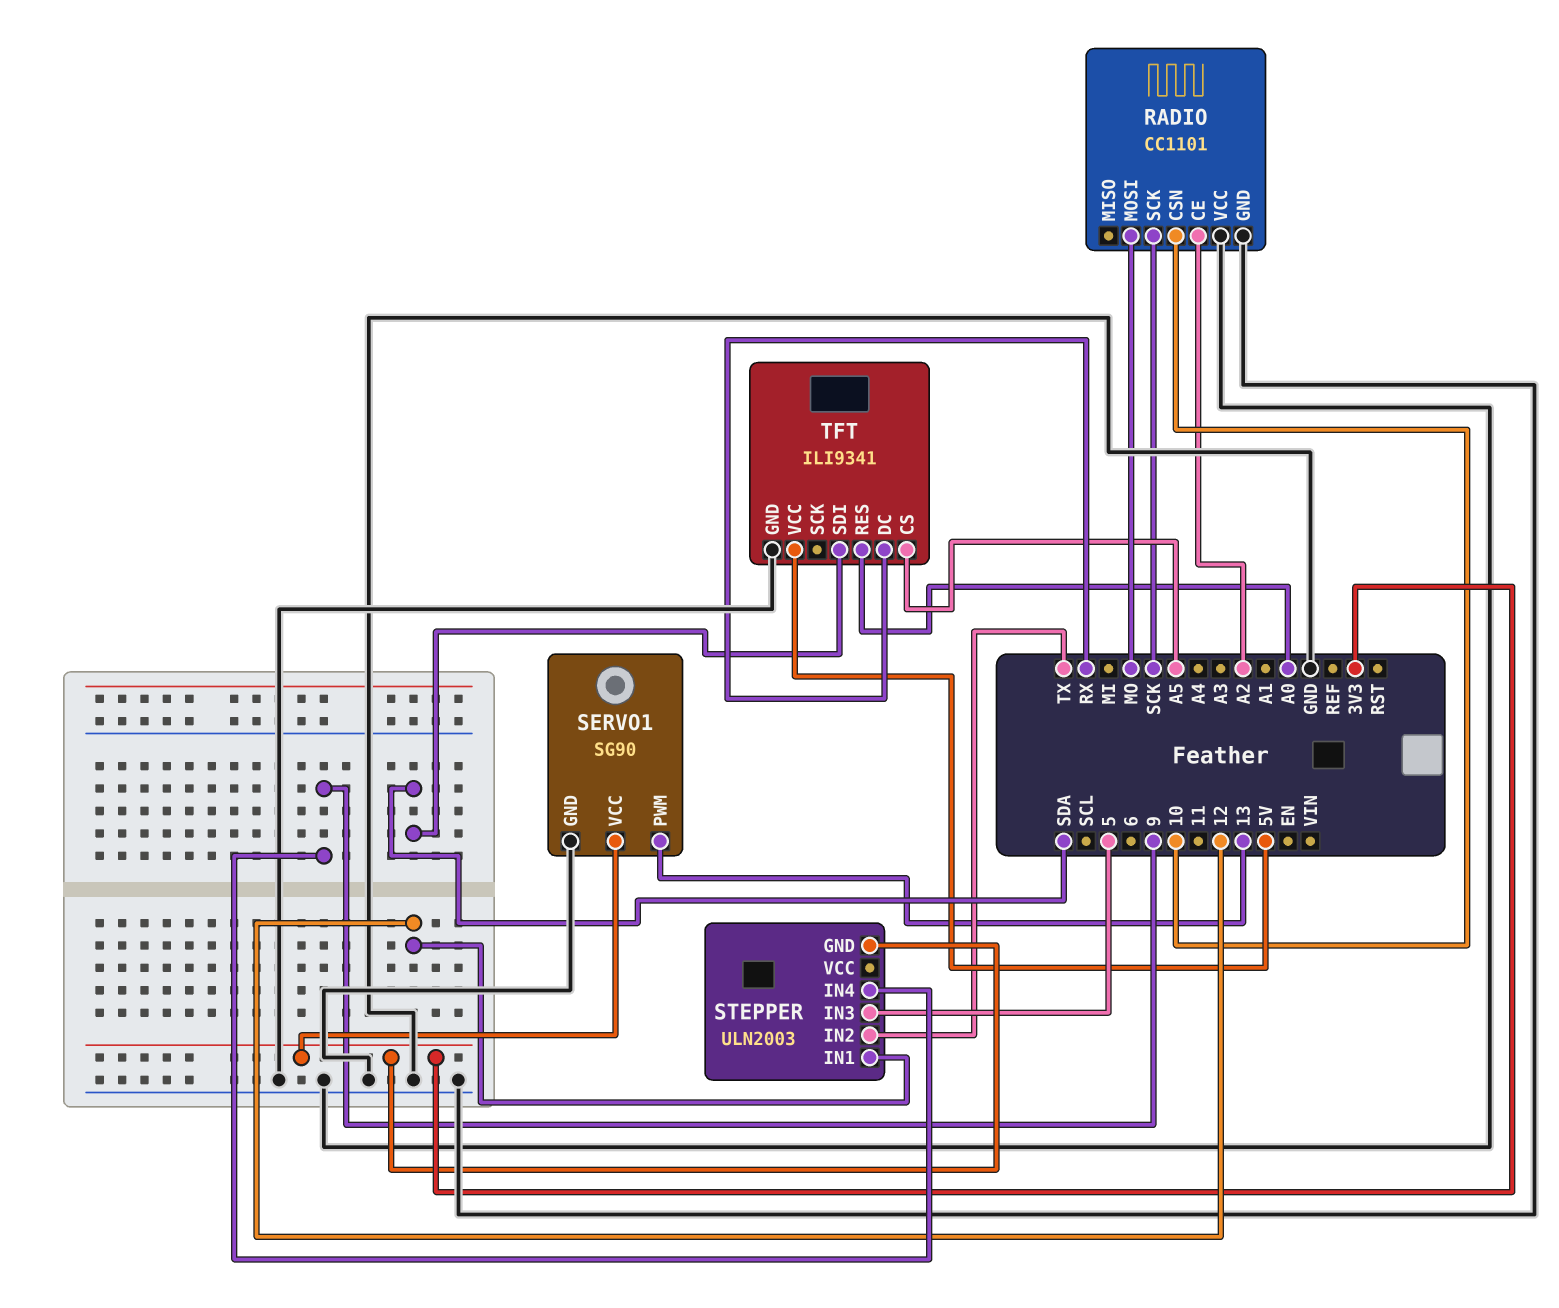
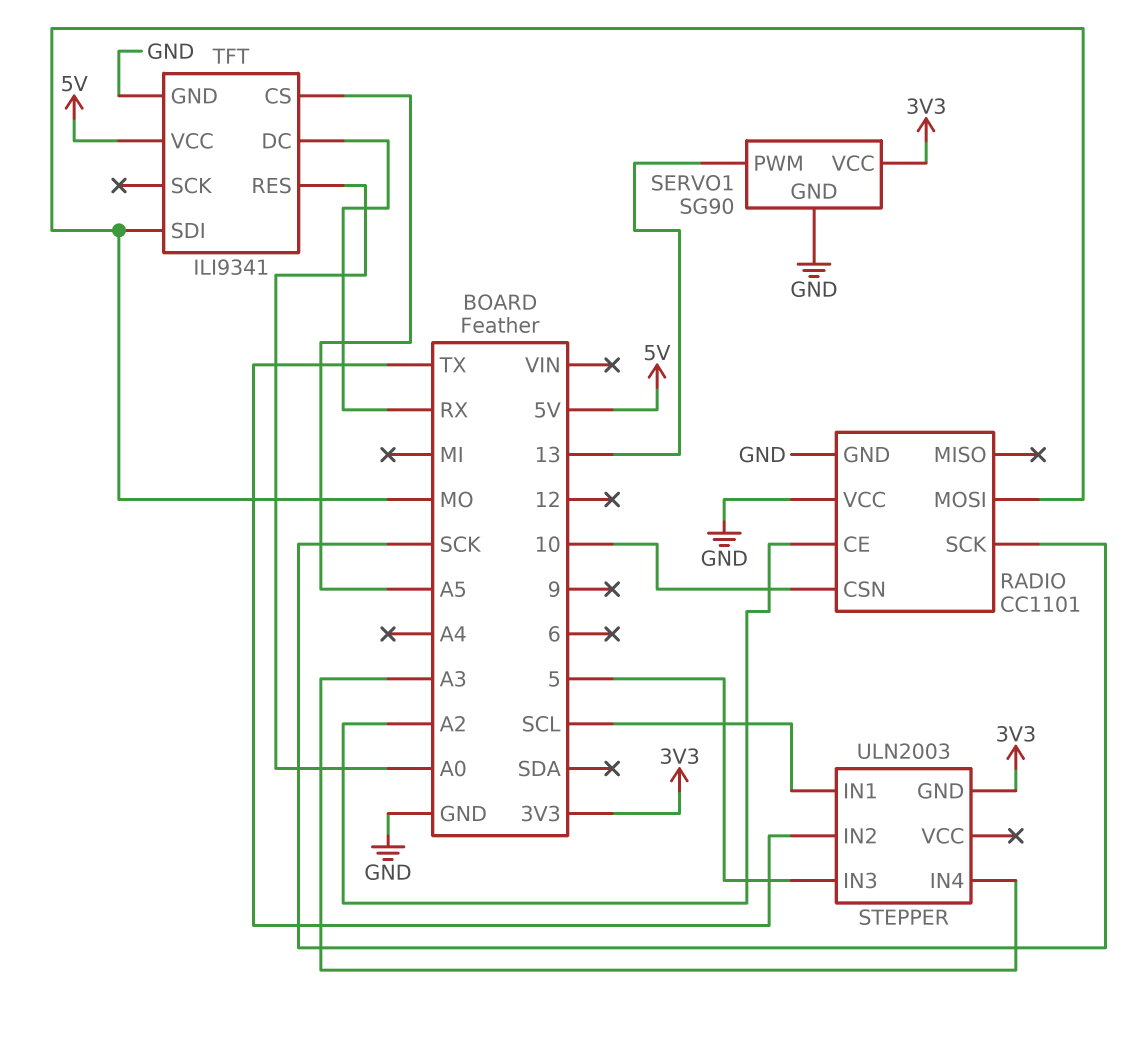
STEPPER pin IN1: 12 -> SCL
STEPPER pin IN4: 9 -> A3
TFT pin SDI: SDA -> MO

